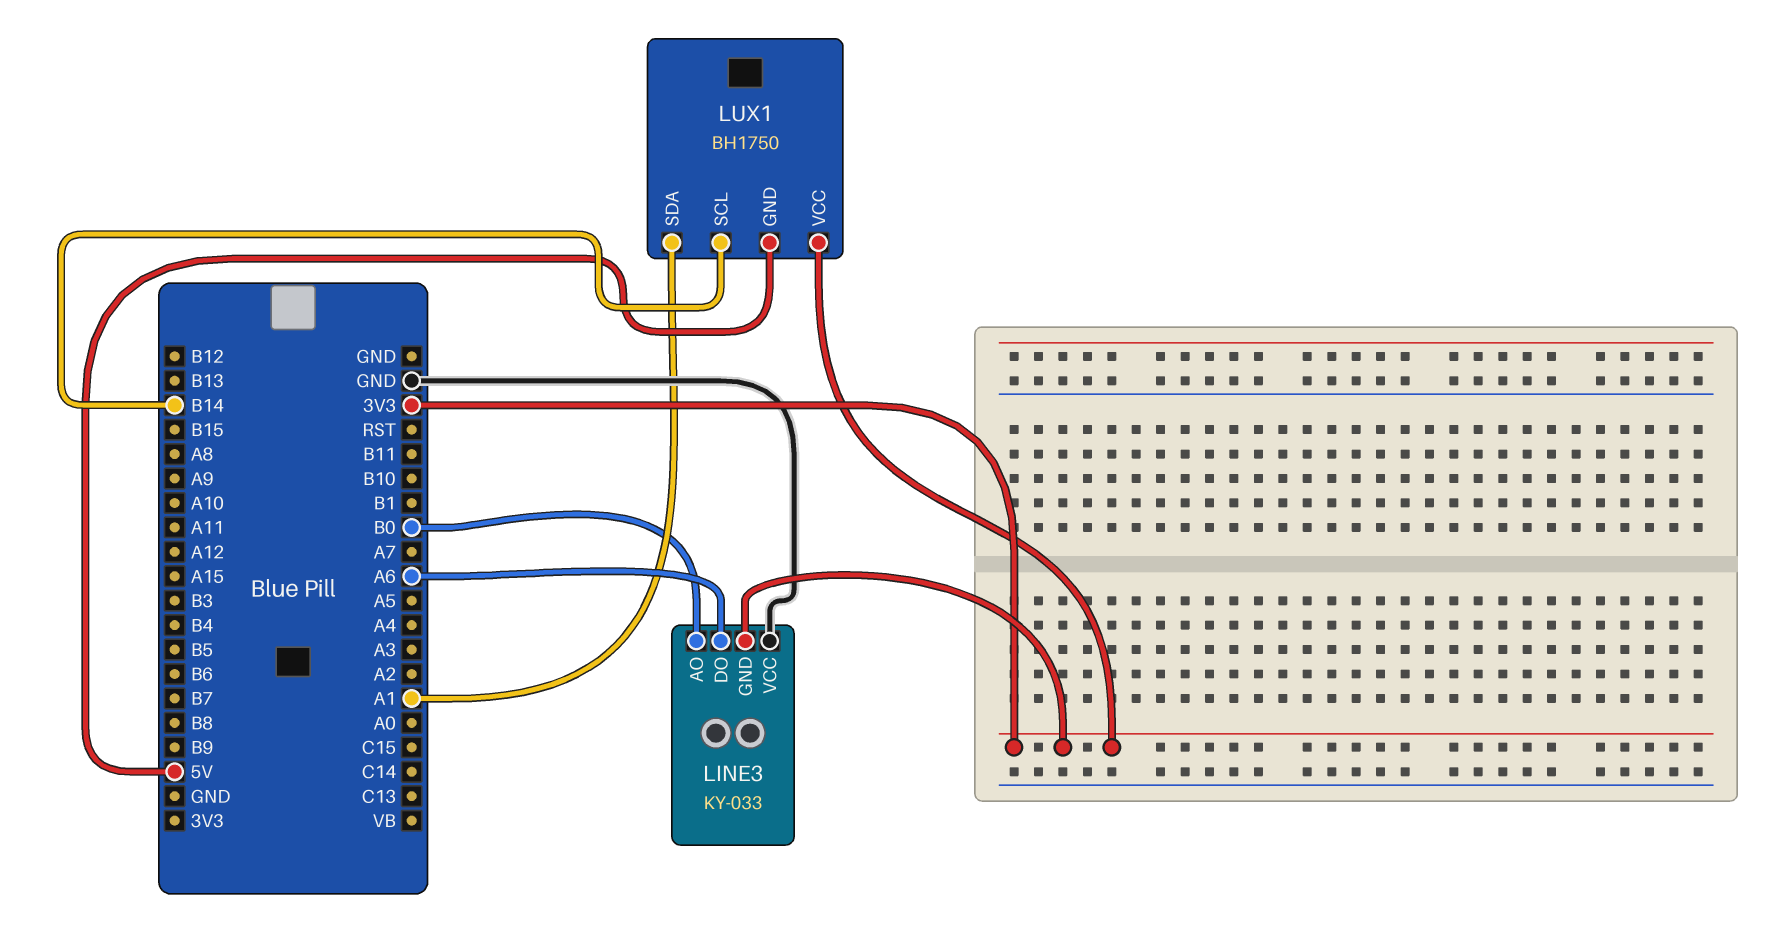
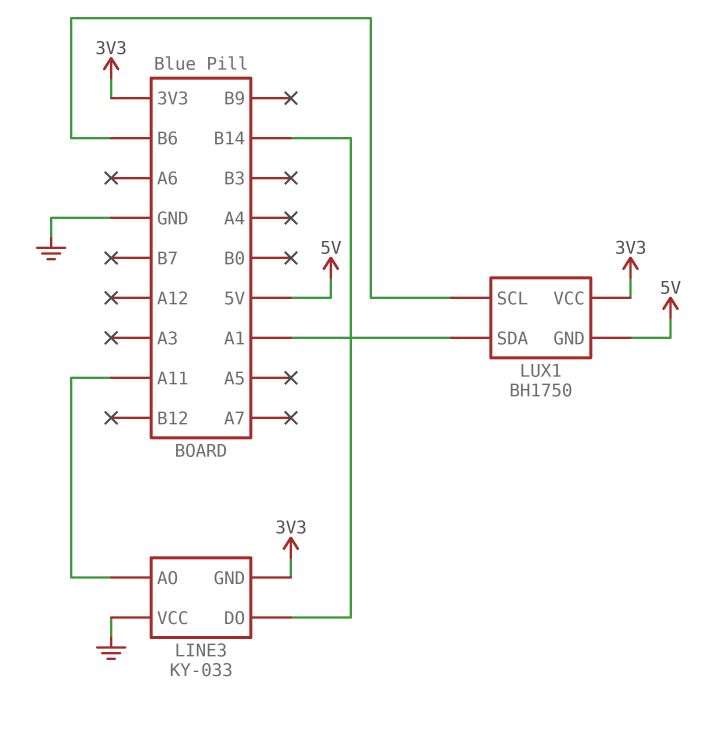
LINE3 pin AO: B0 -> A11
LINE3 pin DO: A6 -> B14
LUX1 pin SCL: B14 -> B6

